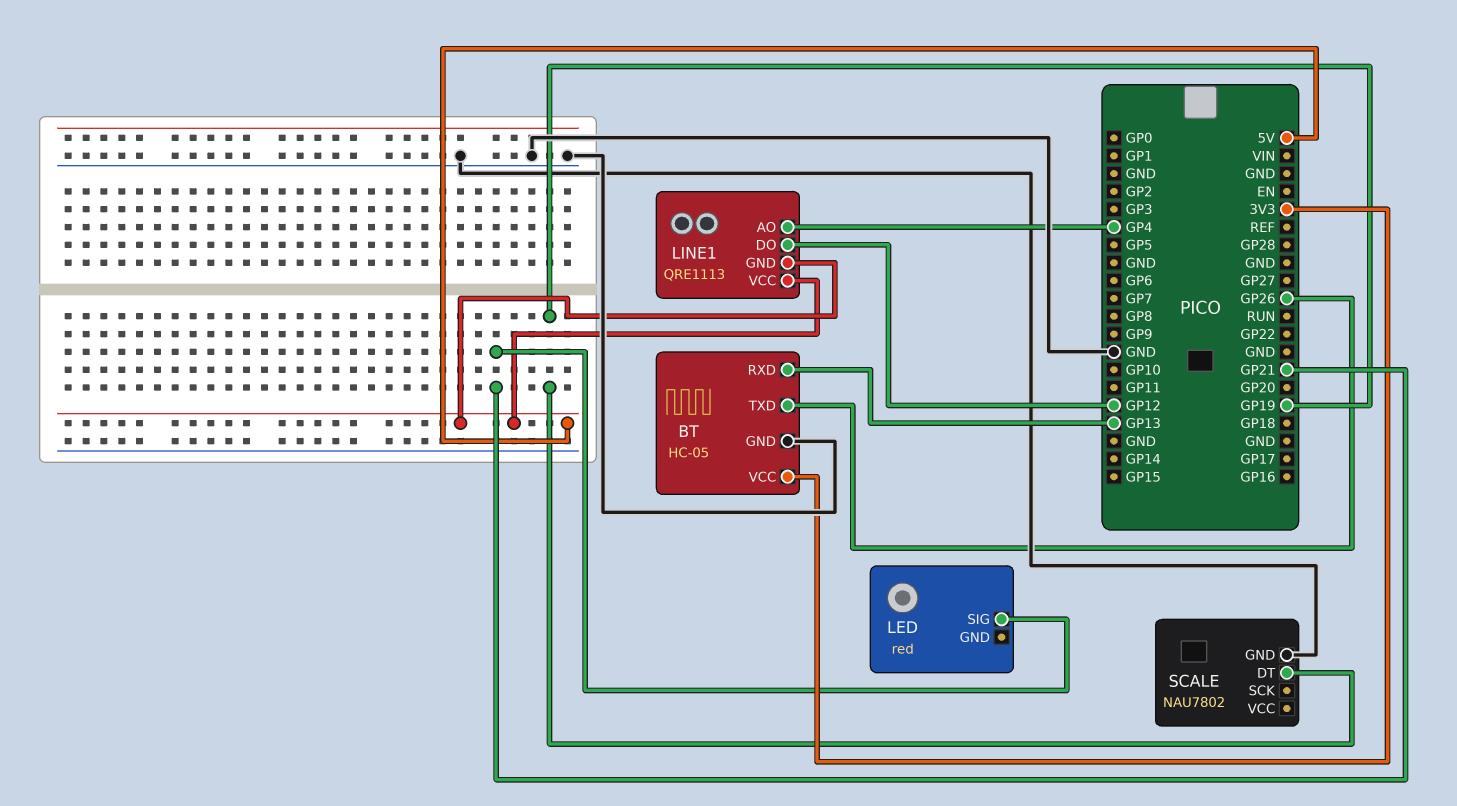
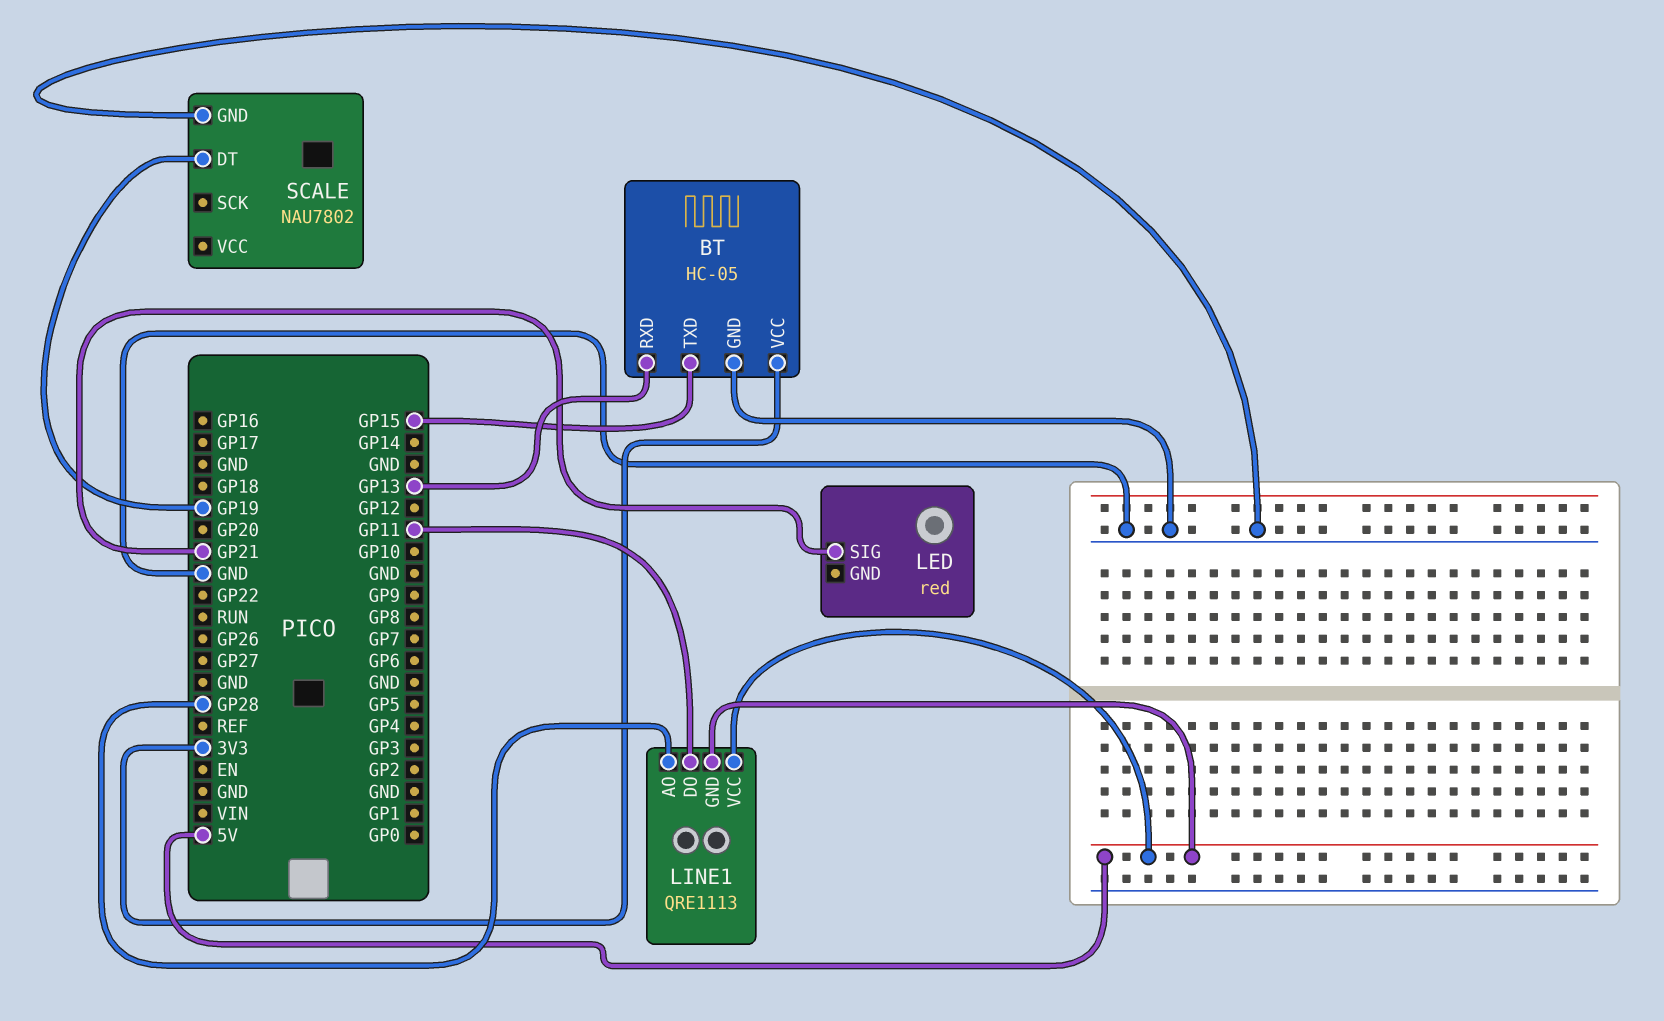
BT pin TXD: GP26 -> GP15
LINE1 pin AO: GP4 -> GP28
LINE1 pin DO: GP12 -> GP11

